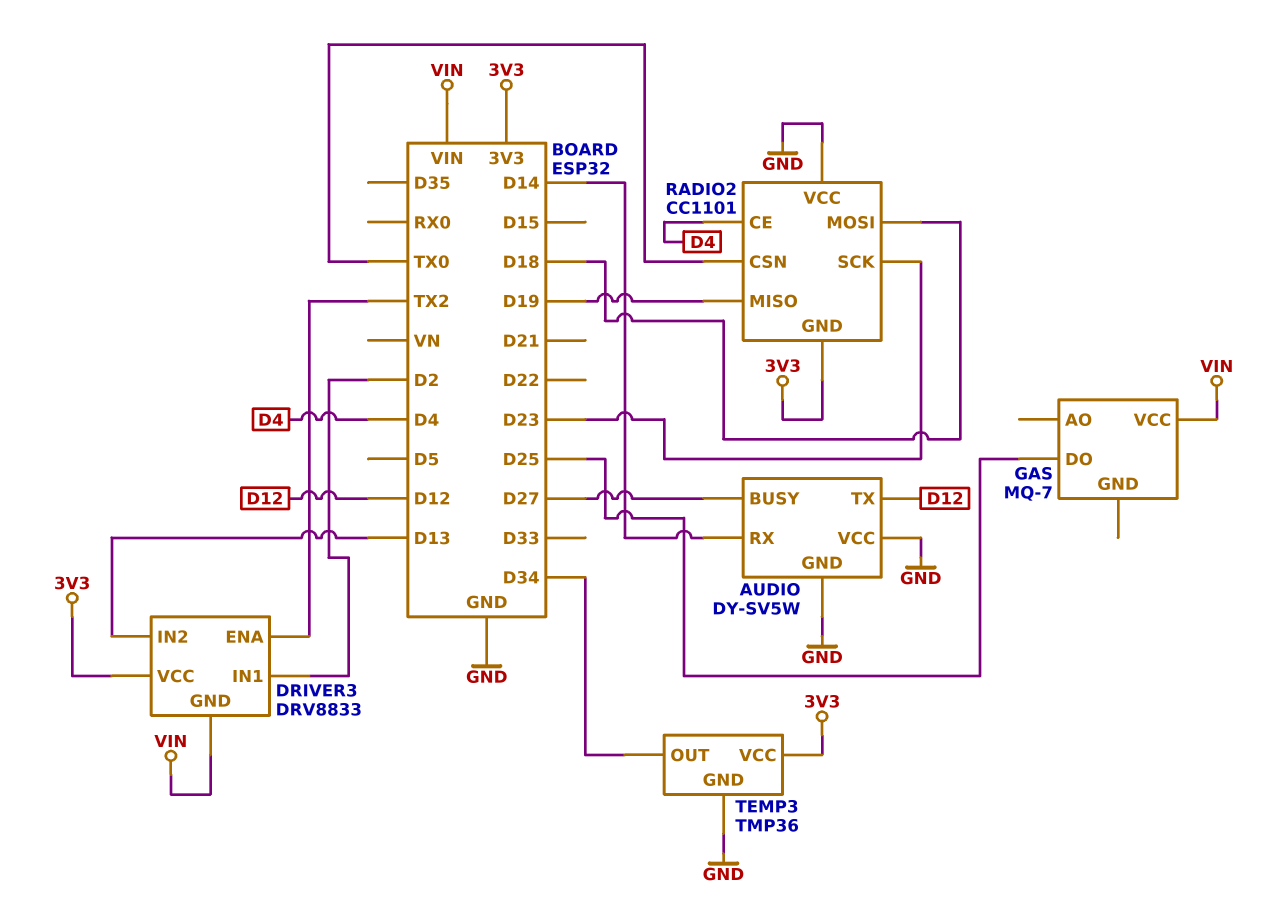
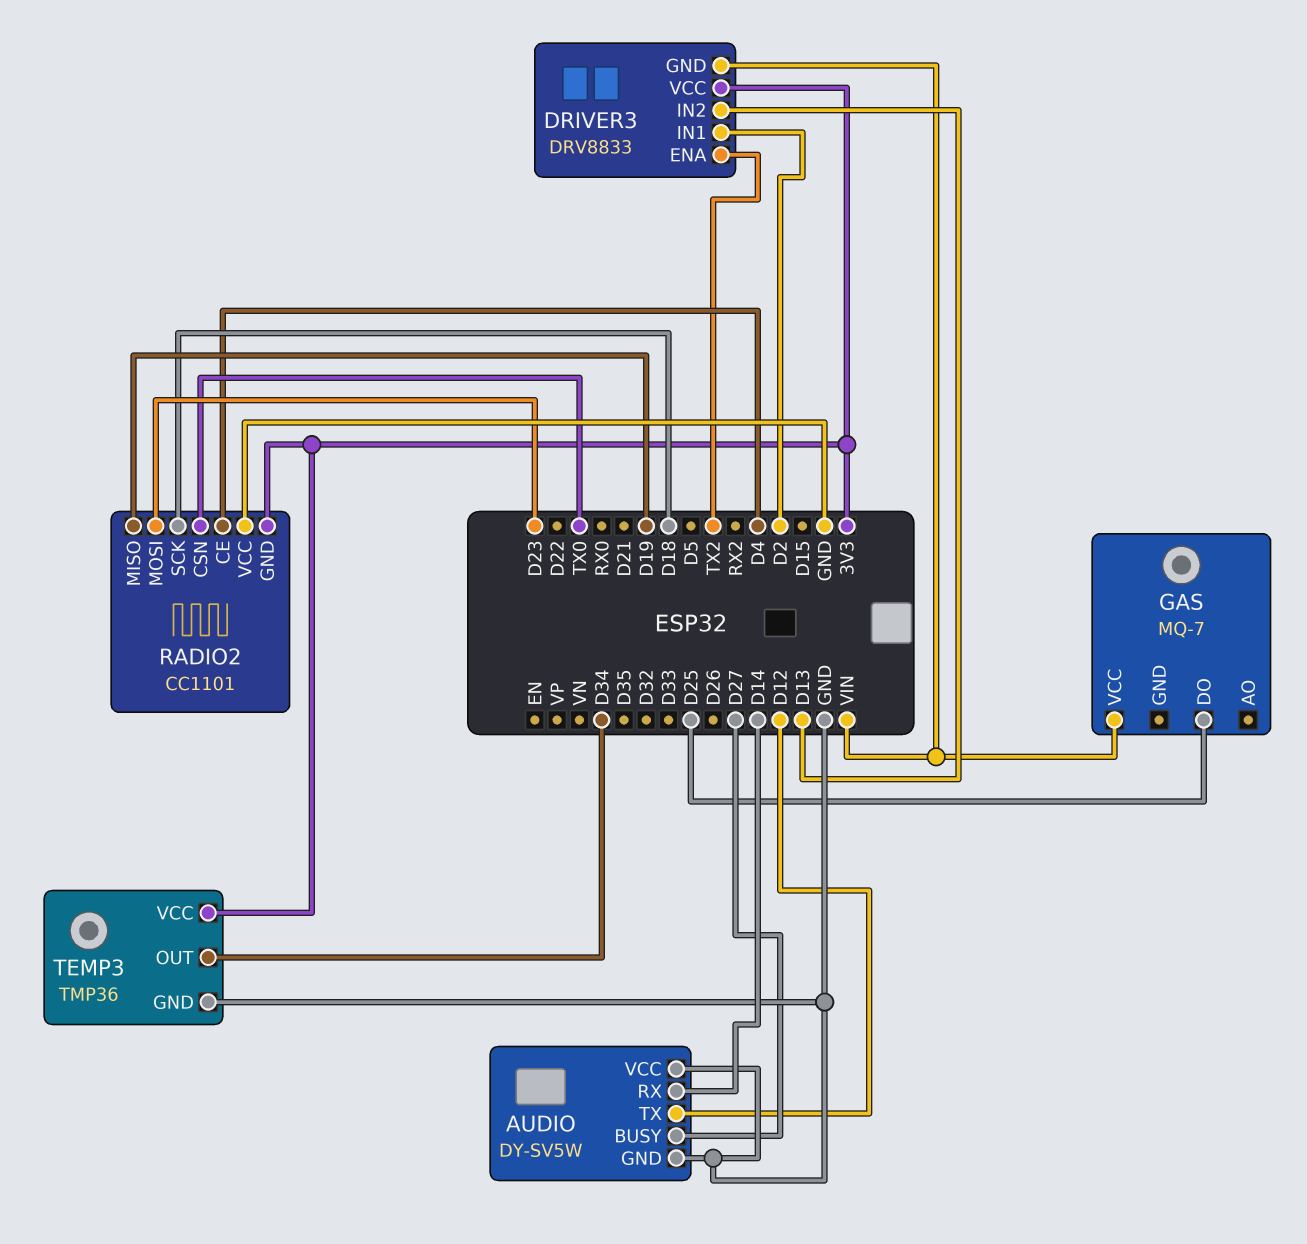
RADIO2 pin MOSI: D18 -> D23
RADIO2 pin SCK: D23 -> D18

